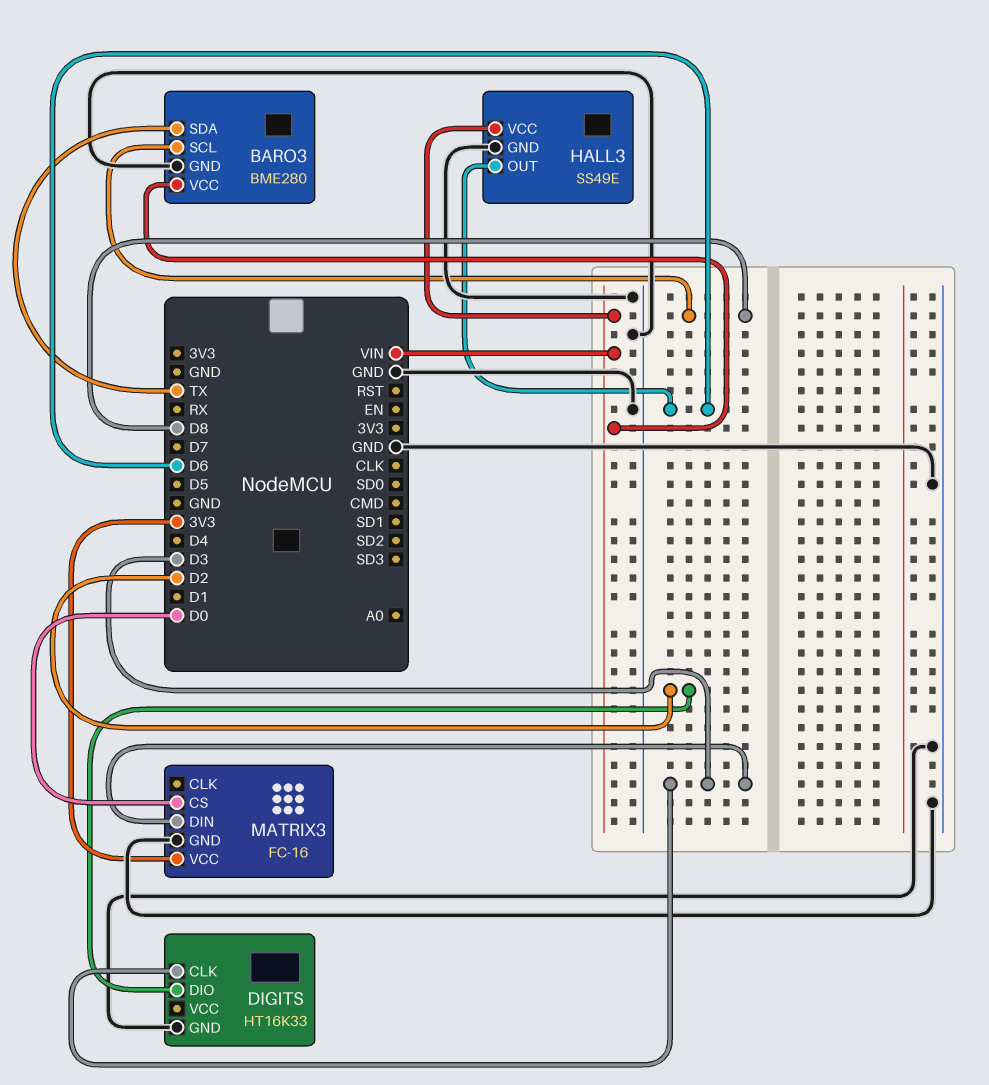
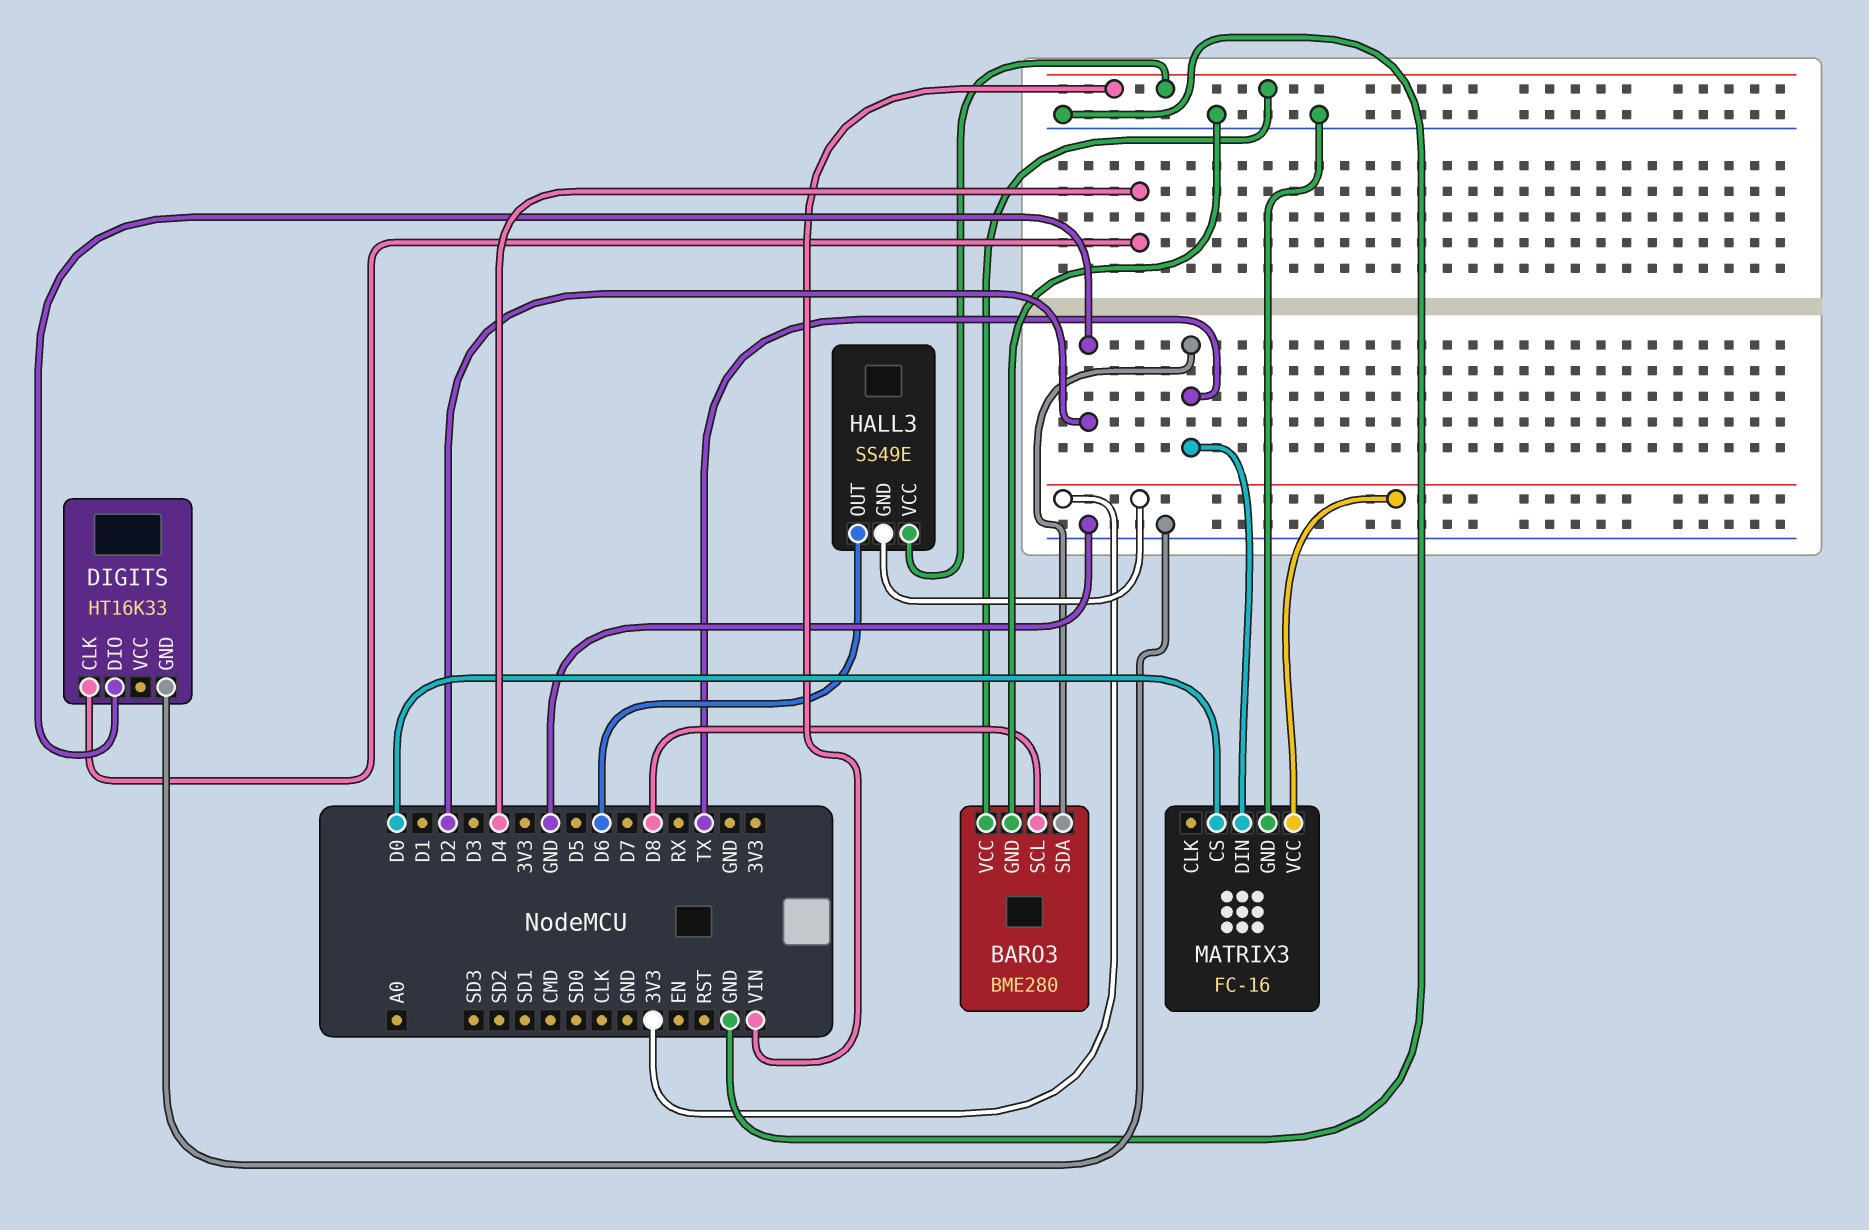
DIGITS pin CLK: D3 -> D4
HALL3 pin GND: GND -> 3V3
MATRIX3 pin DIN: D3 -> TX

